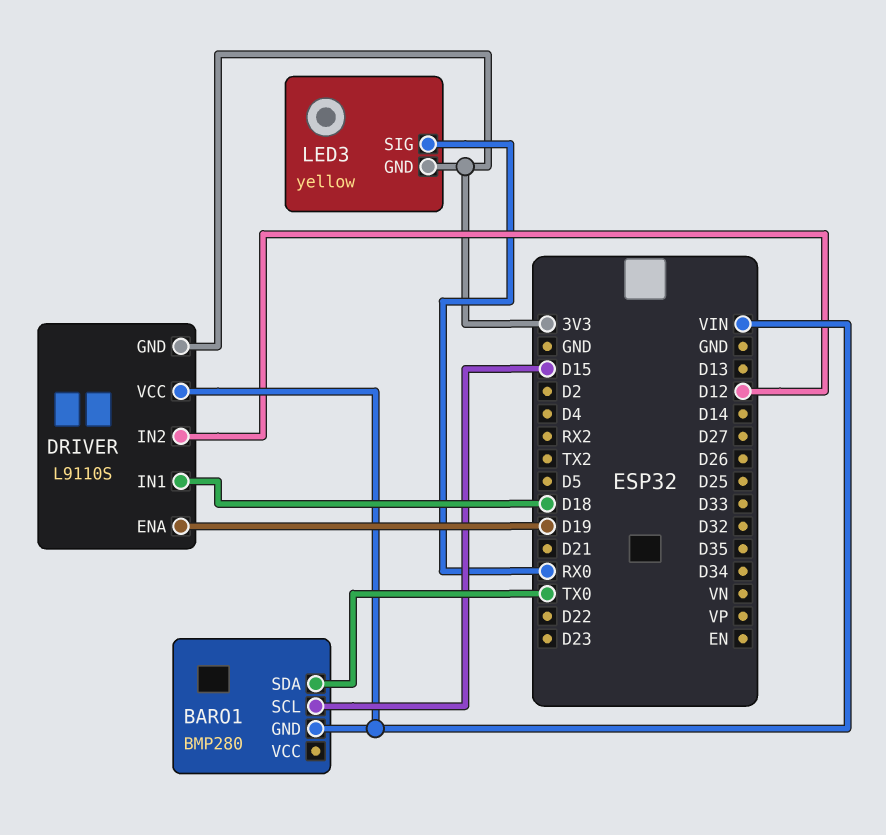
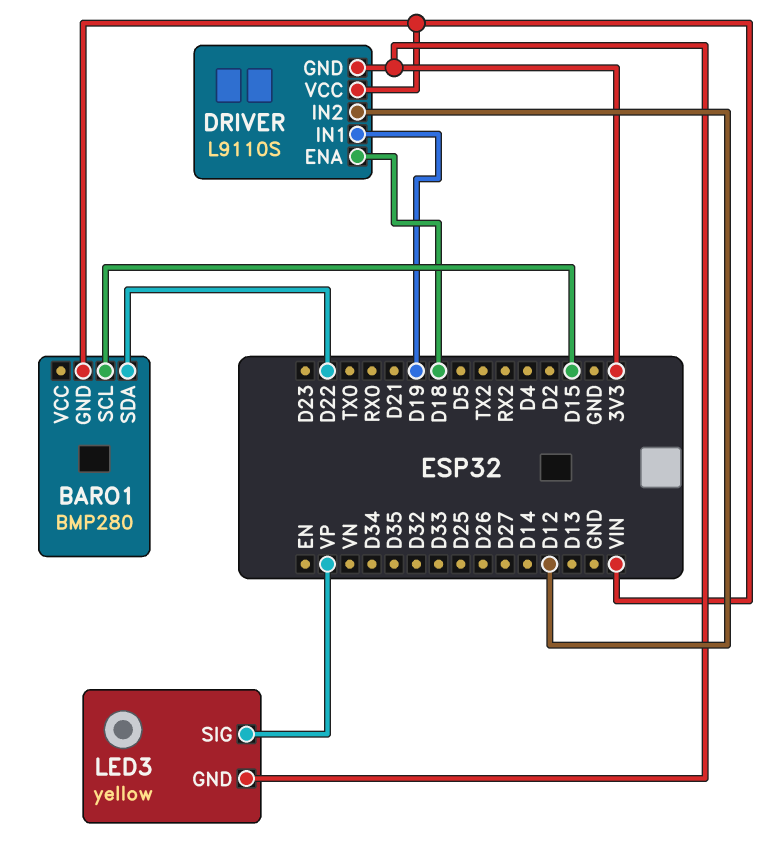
BARO1 pin SDA: TX0 -> D22
DRIVER pin ENA: D19 -> D18
DRIVER pin IN1: D18 -> D19
LED3 pin SIG: RX0 -> VP

